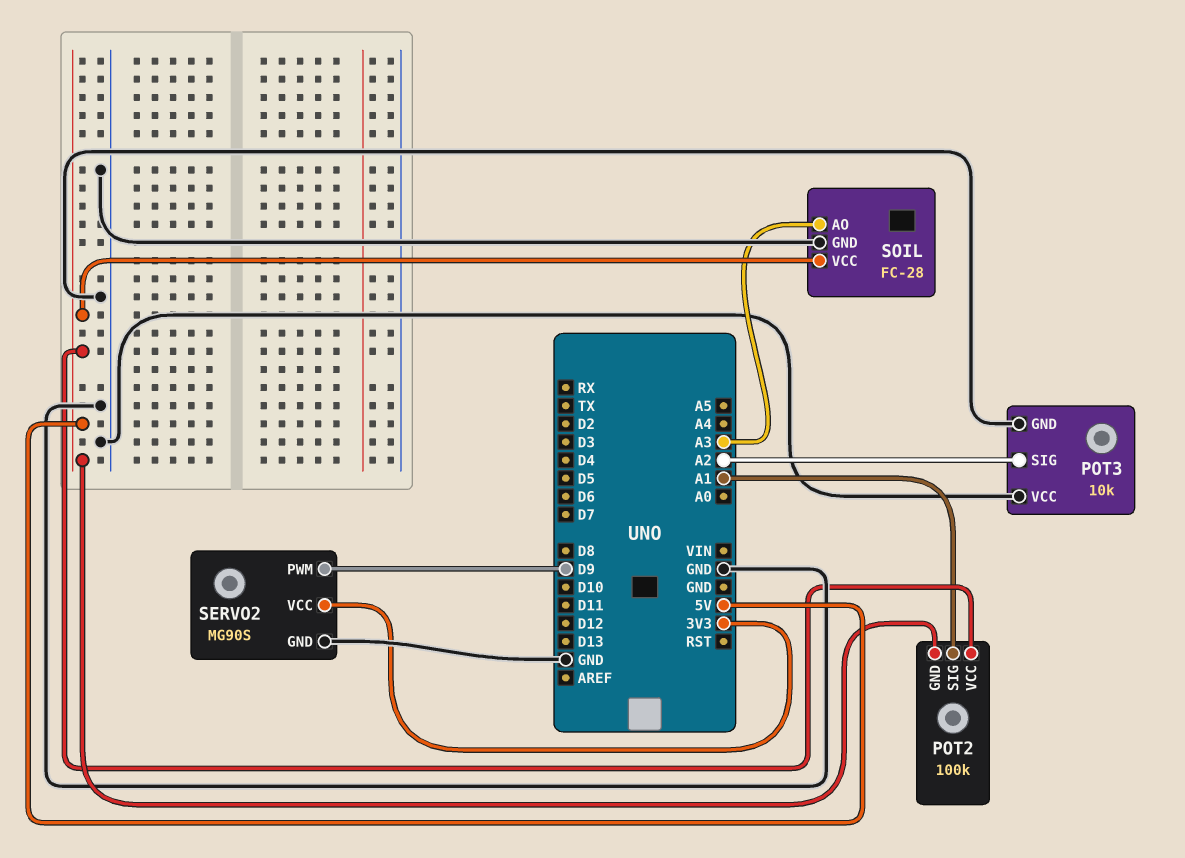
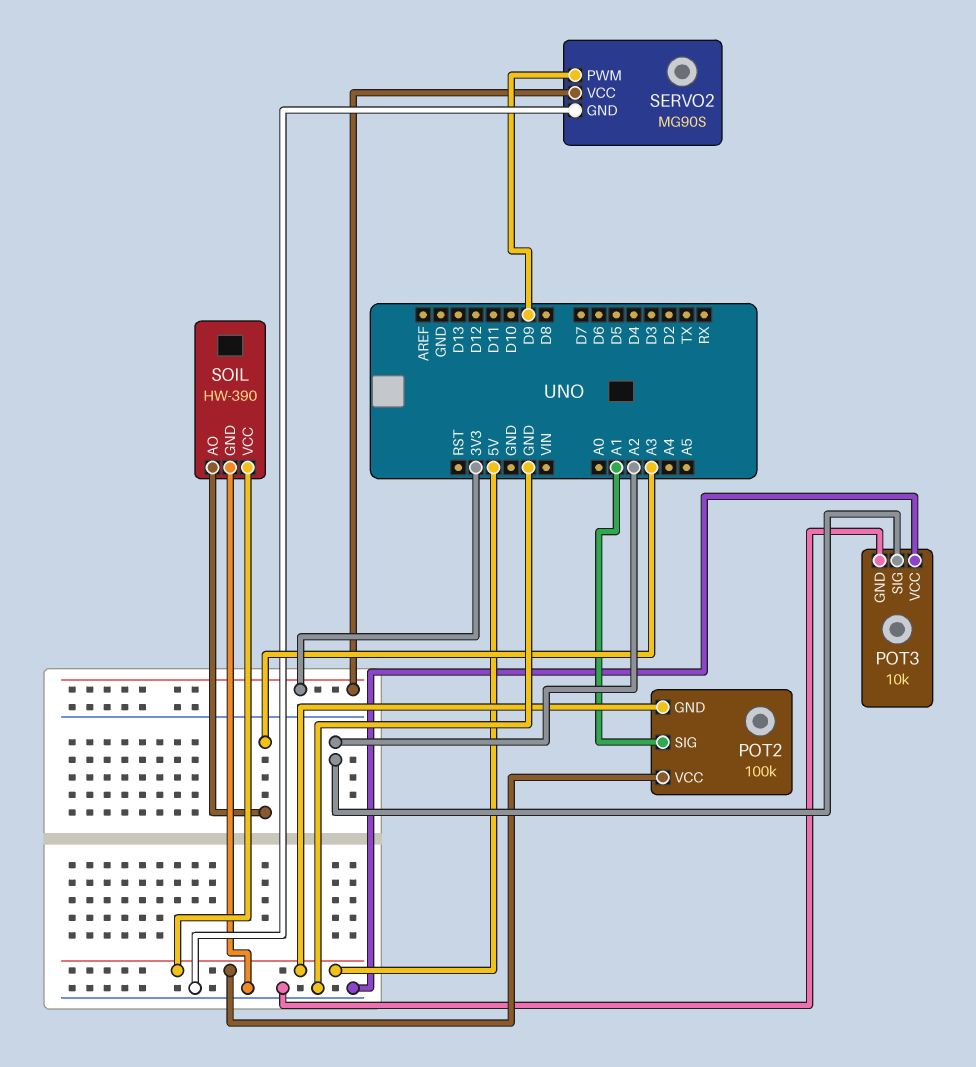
SOIL: FC-28 -> HW-390

